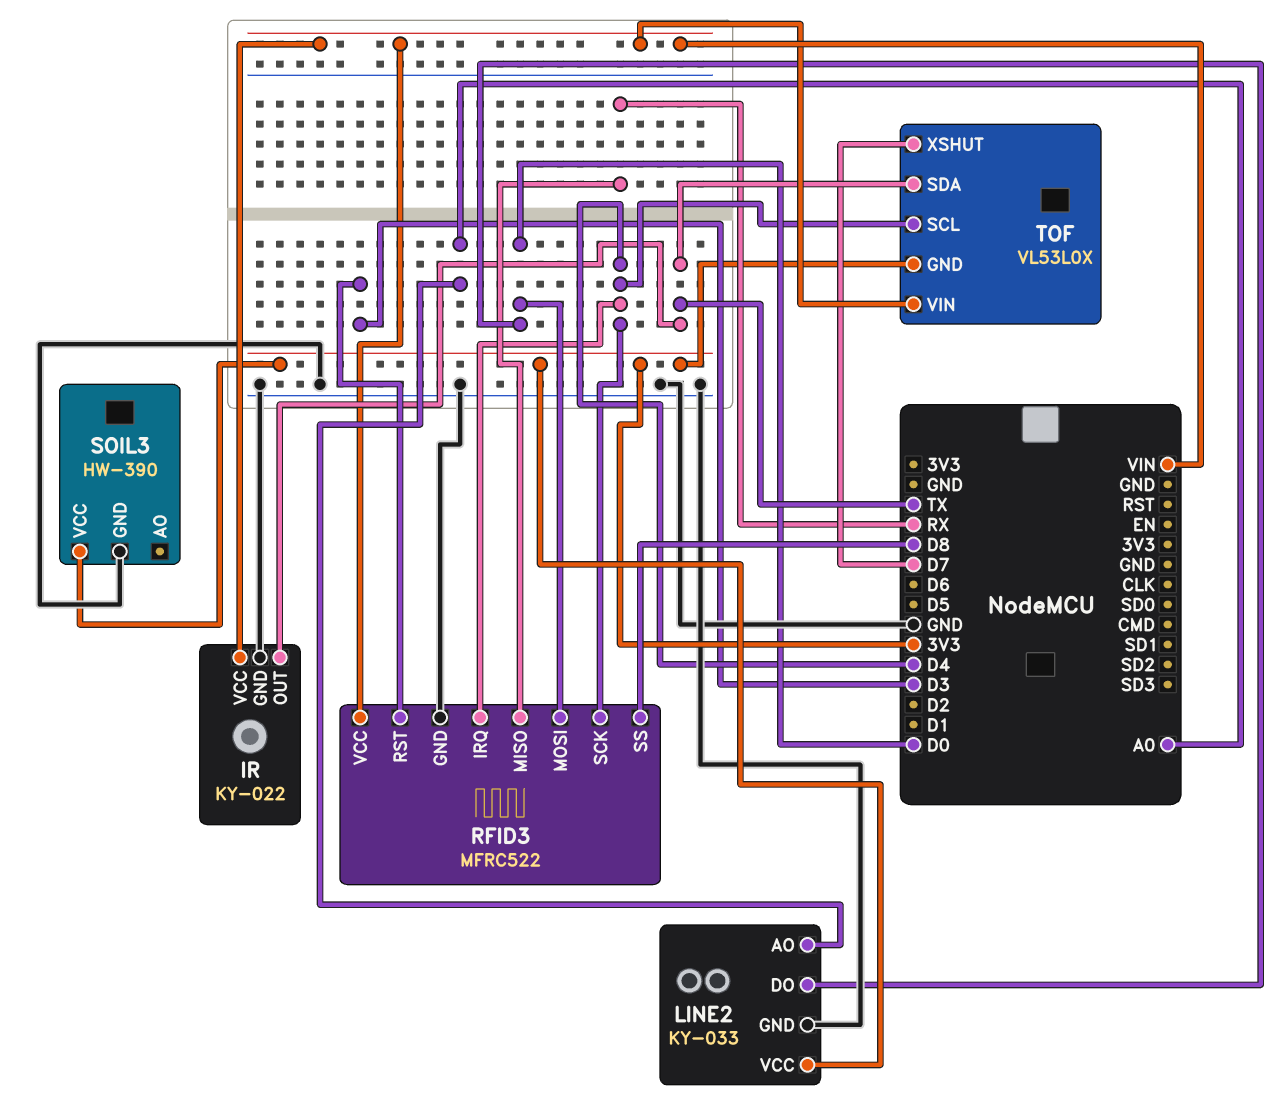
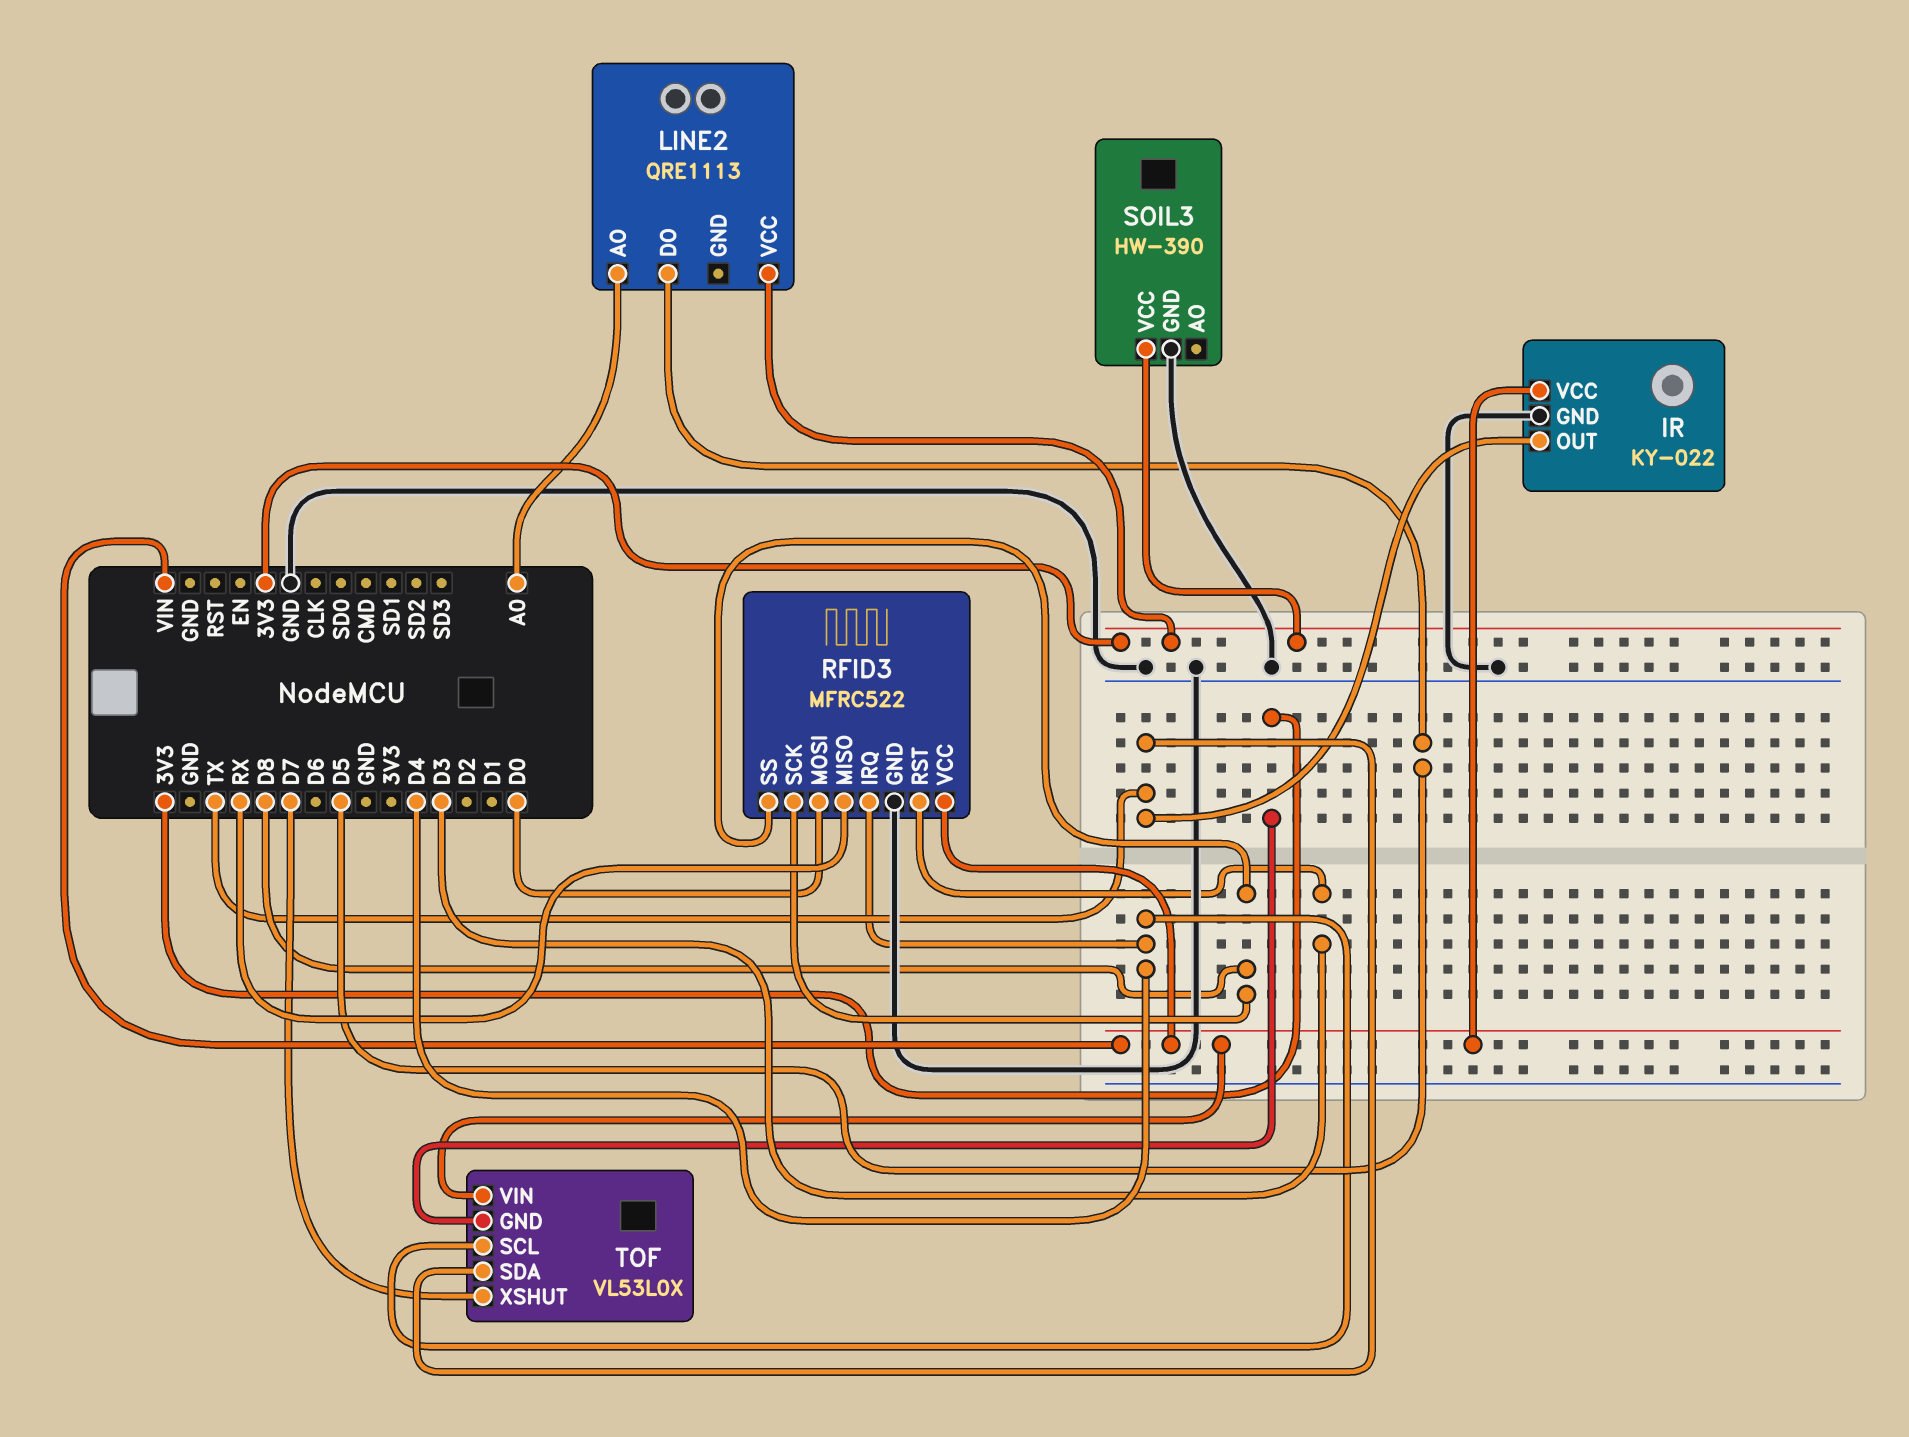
LINE2: KY-033 -> QRE1113
LINE2 pin DO: D0 -> D5
LINE2 pin GND: GND -> none
RFID3 pin SCK: D4 -> D8

